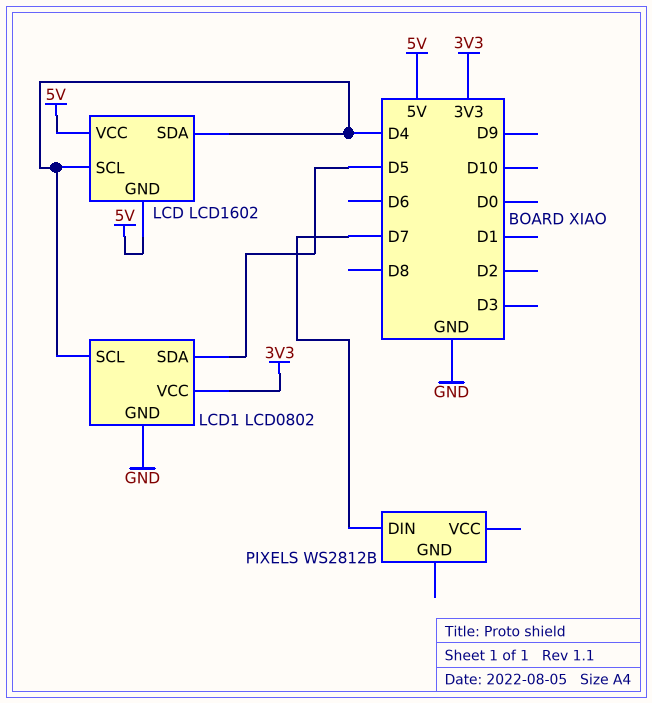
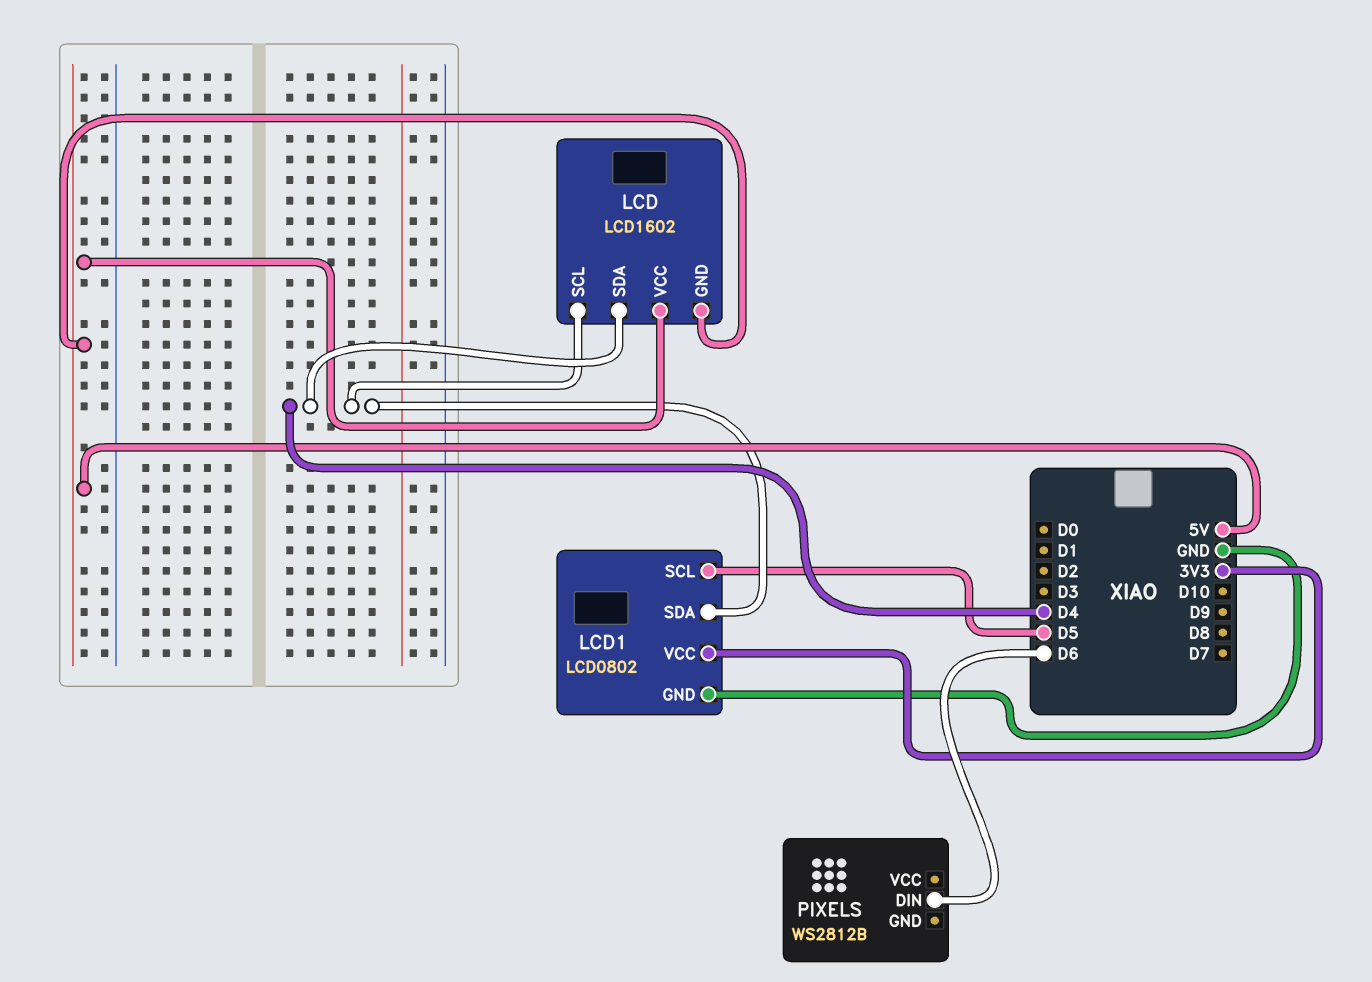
LCD1 pin SCL: D4 -> D5
LCD1 pin SDA: D5 -> D4
PIXELS pin DIN: D7 -> D6

